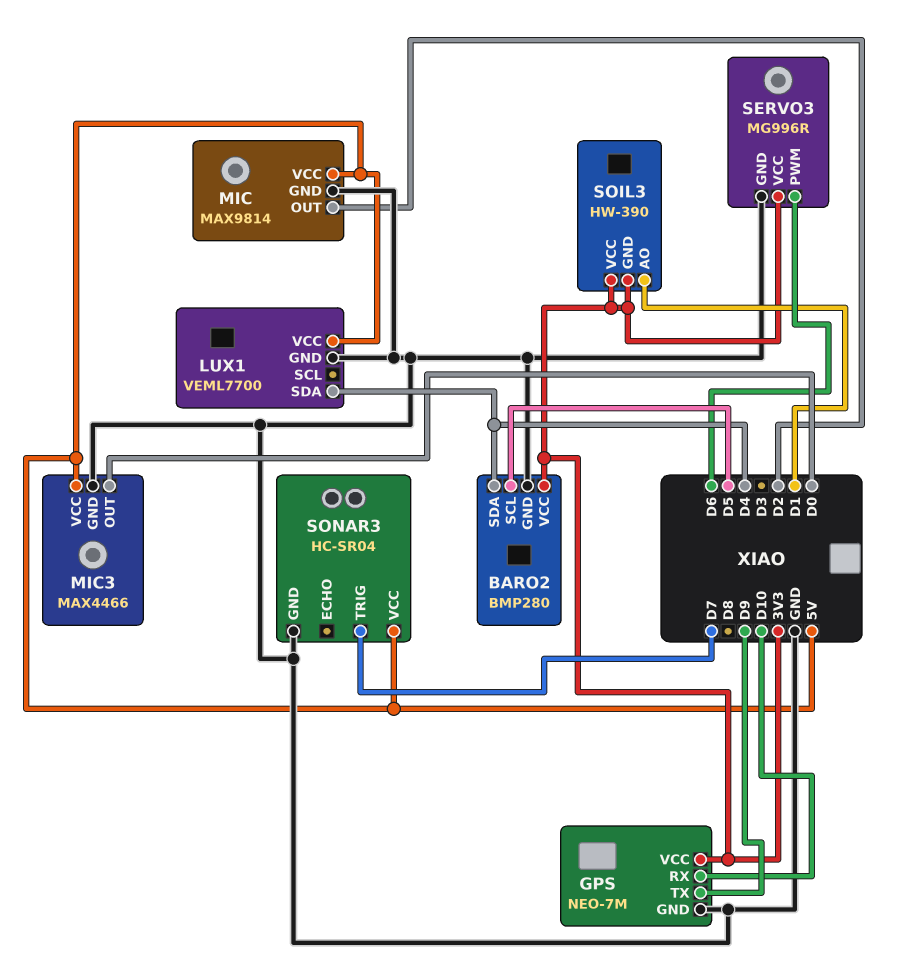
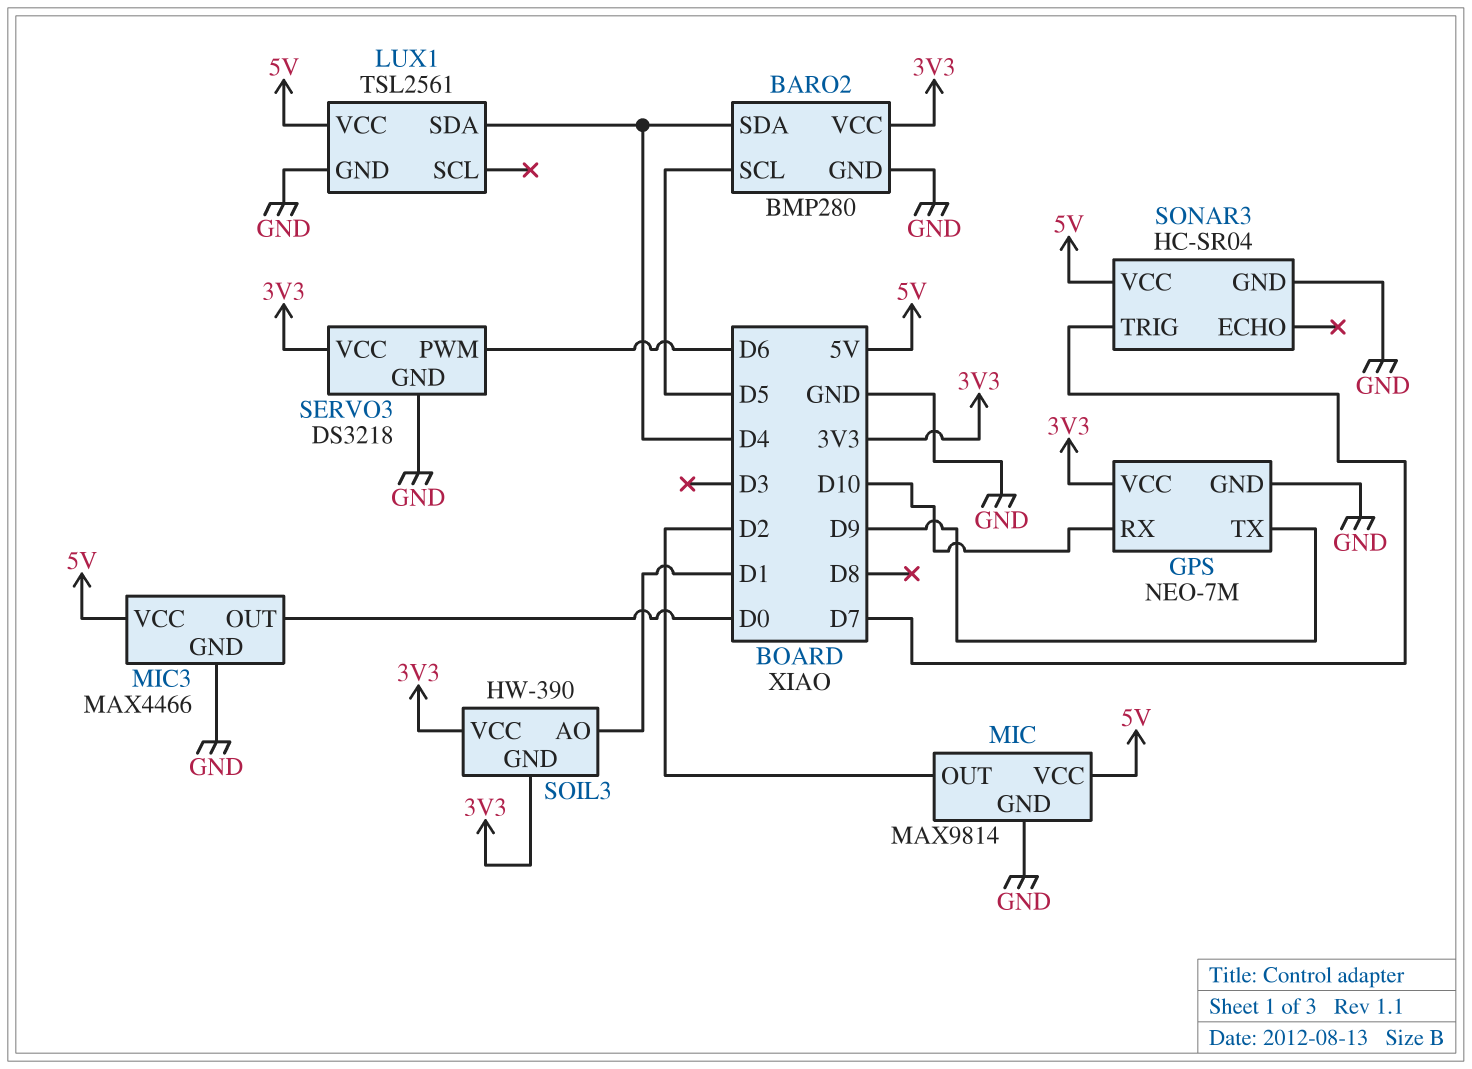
LUX1: VEML7700 -> TSL2561
SERVO3: MG996R -> DS3218

